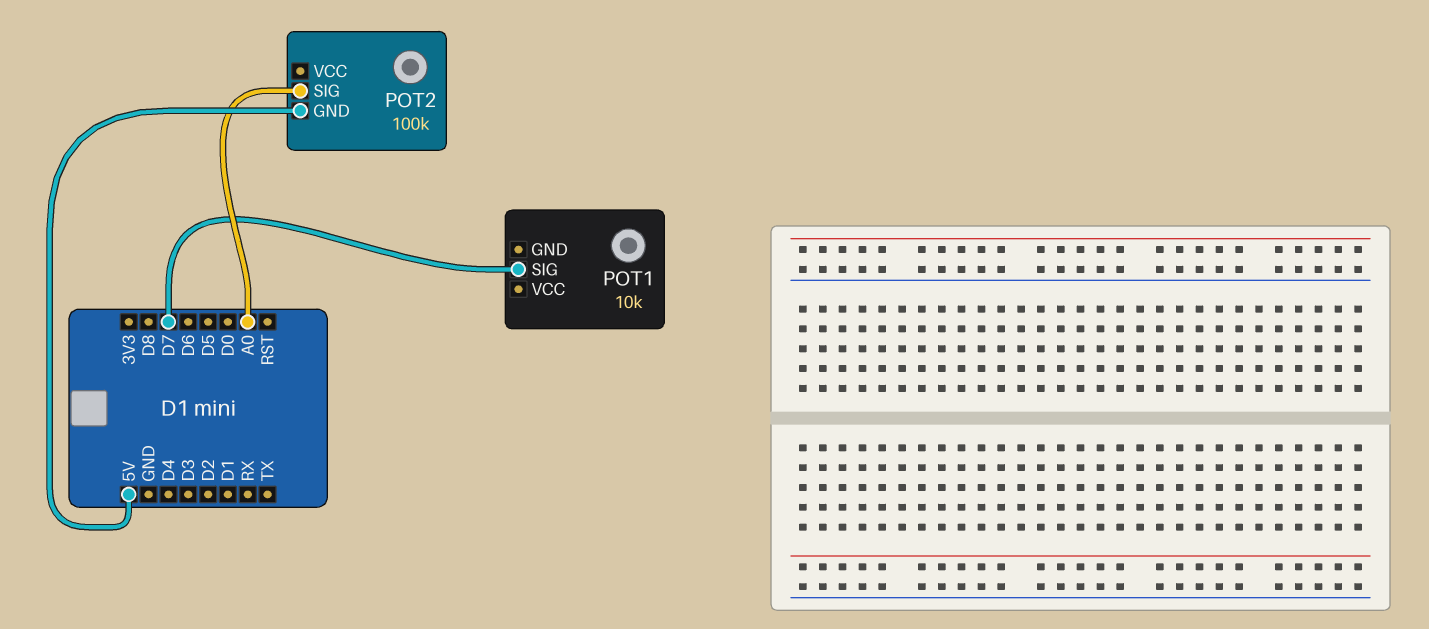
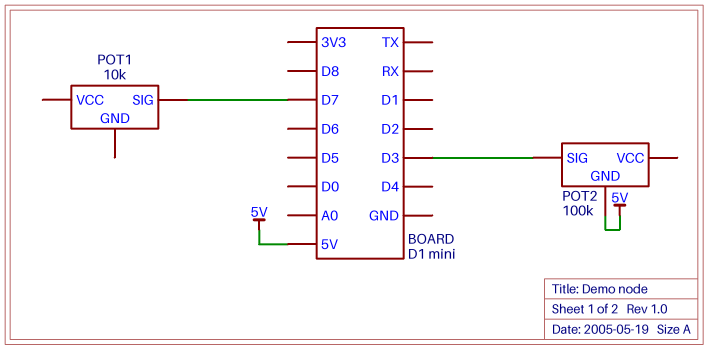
POT2 pin SIG: A0 -> D3

